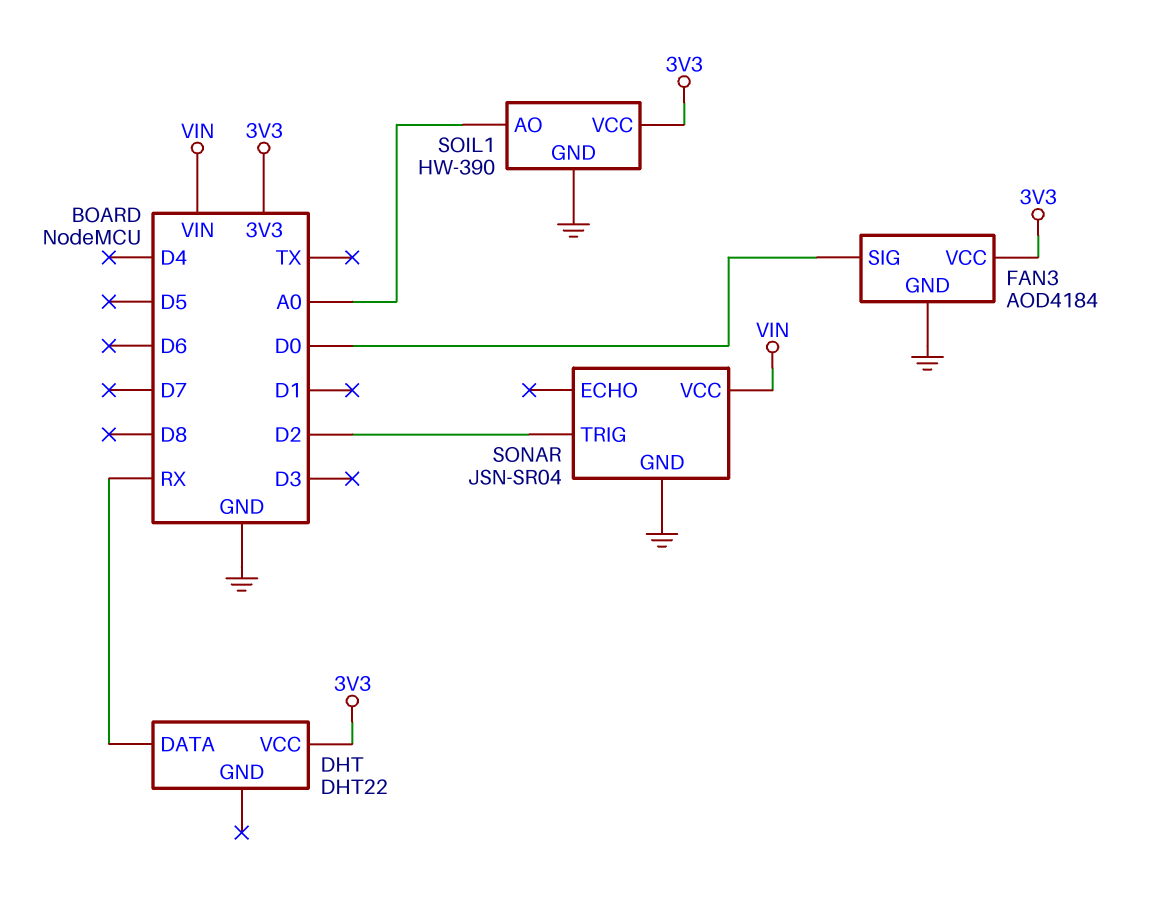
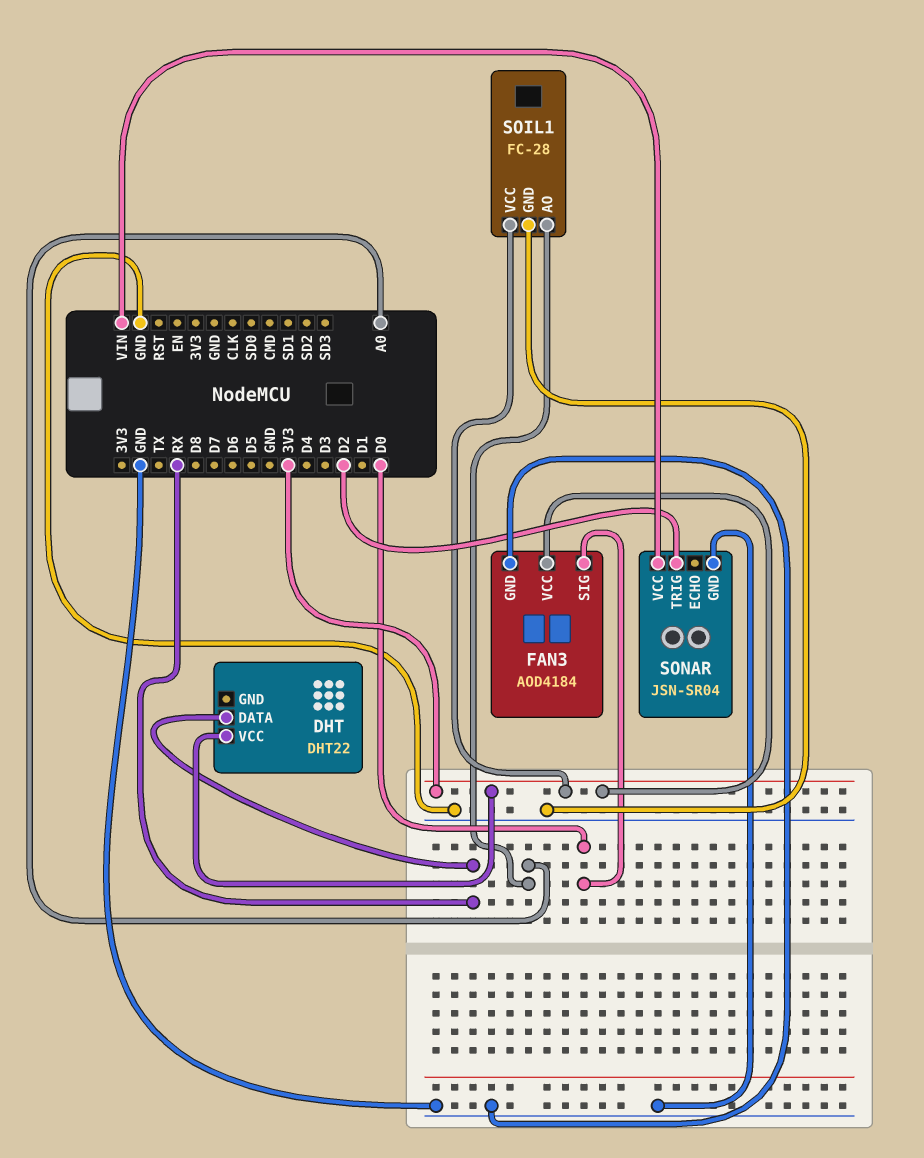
SOIL1: HW-390 -> FC-28

